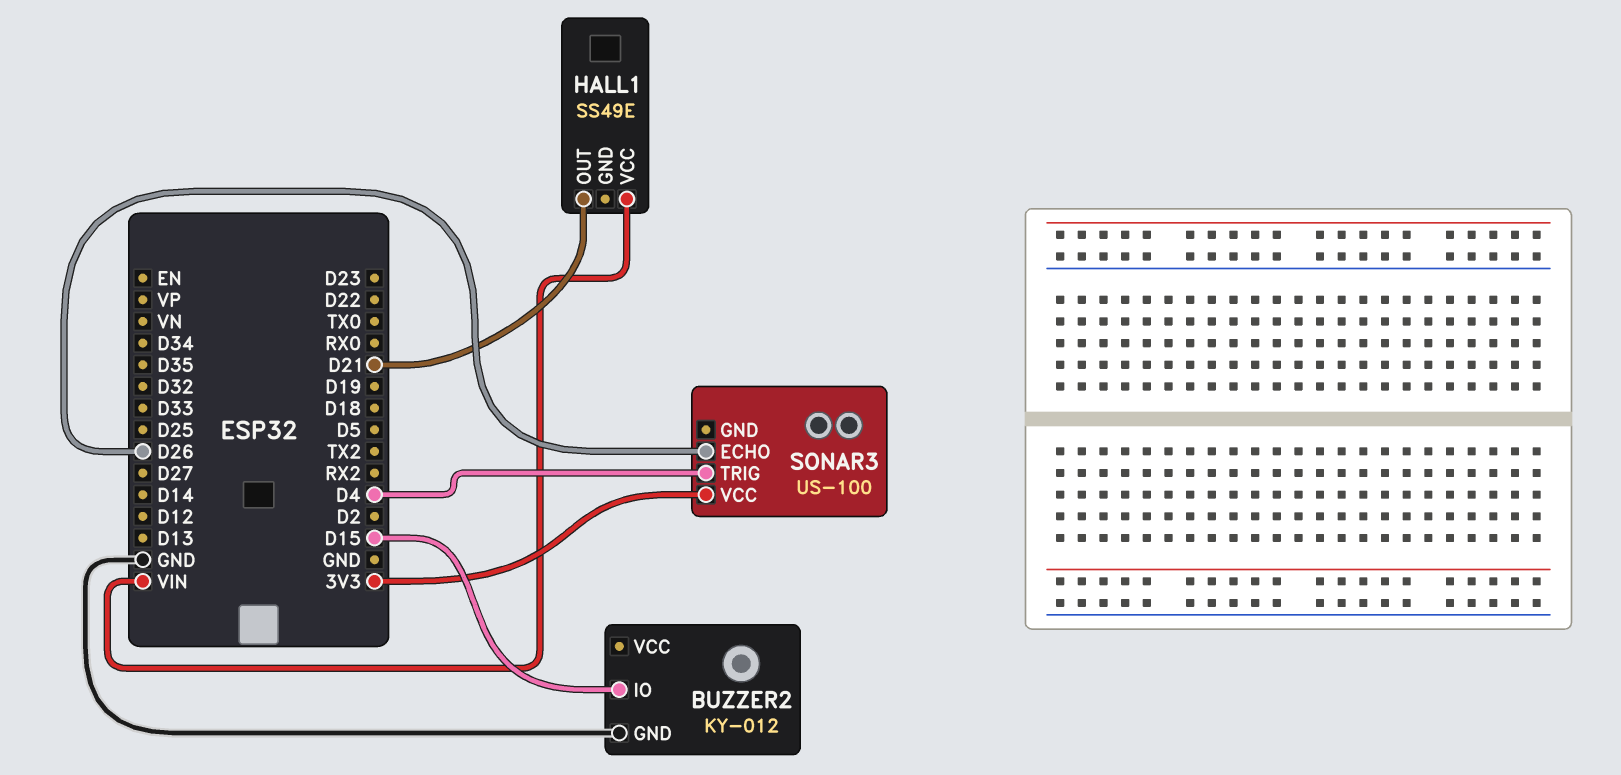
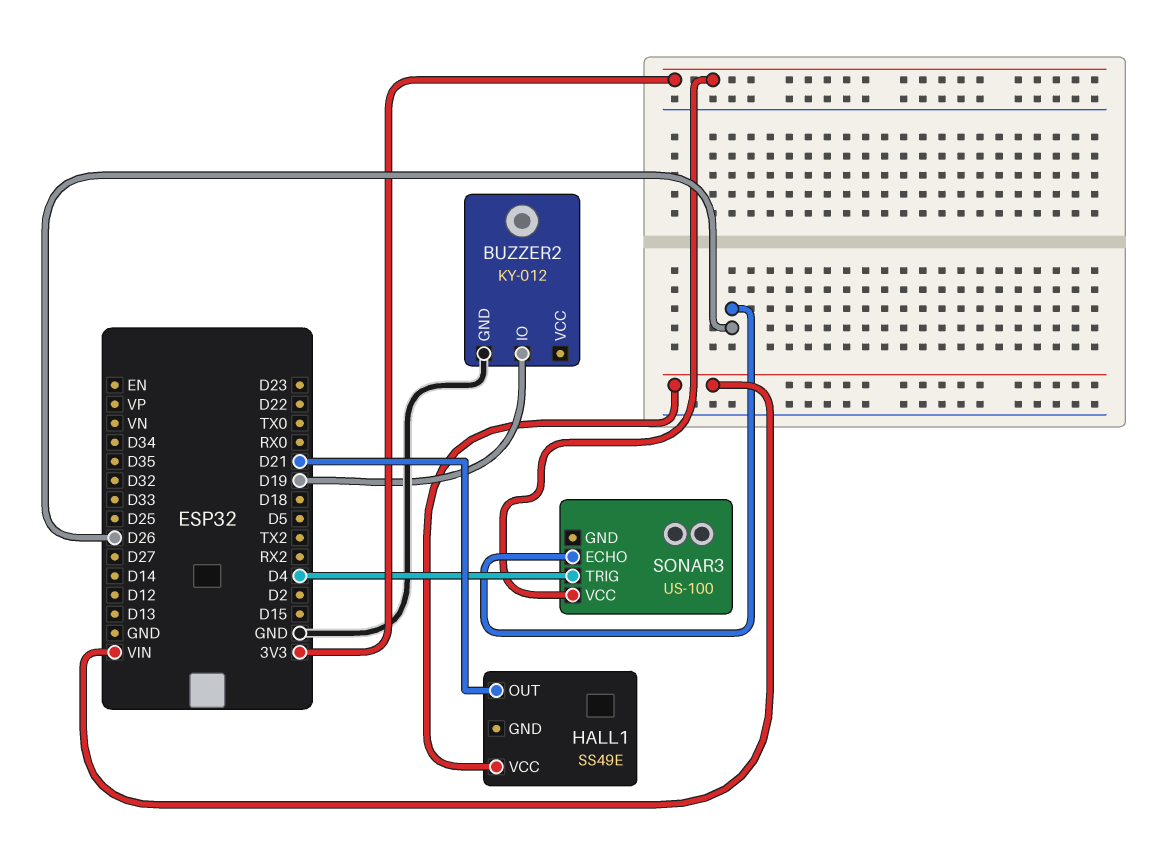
BUZZER2 pin IO: D15 -> D19

